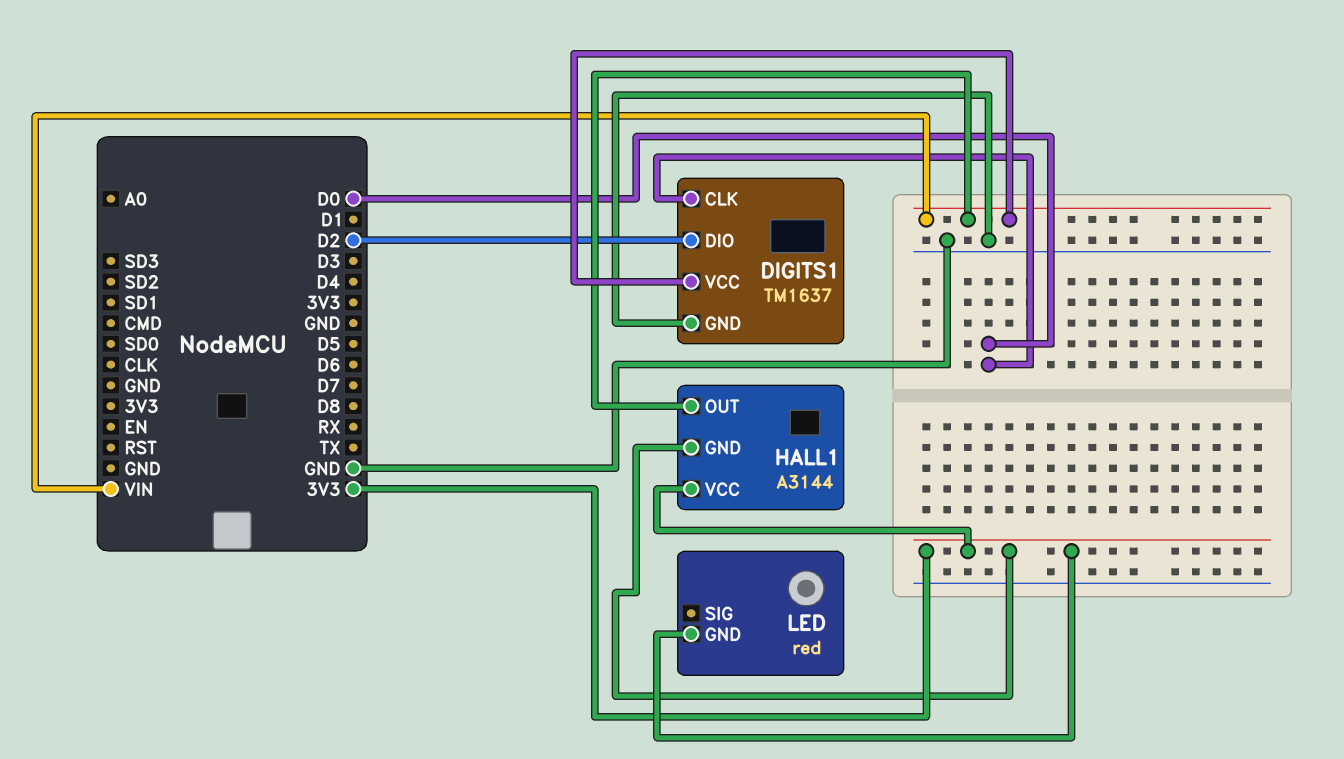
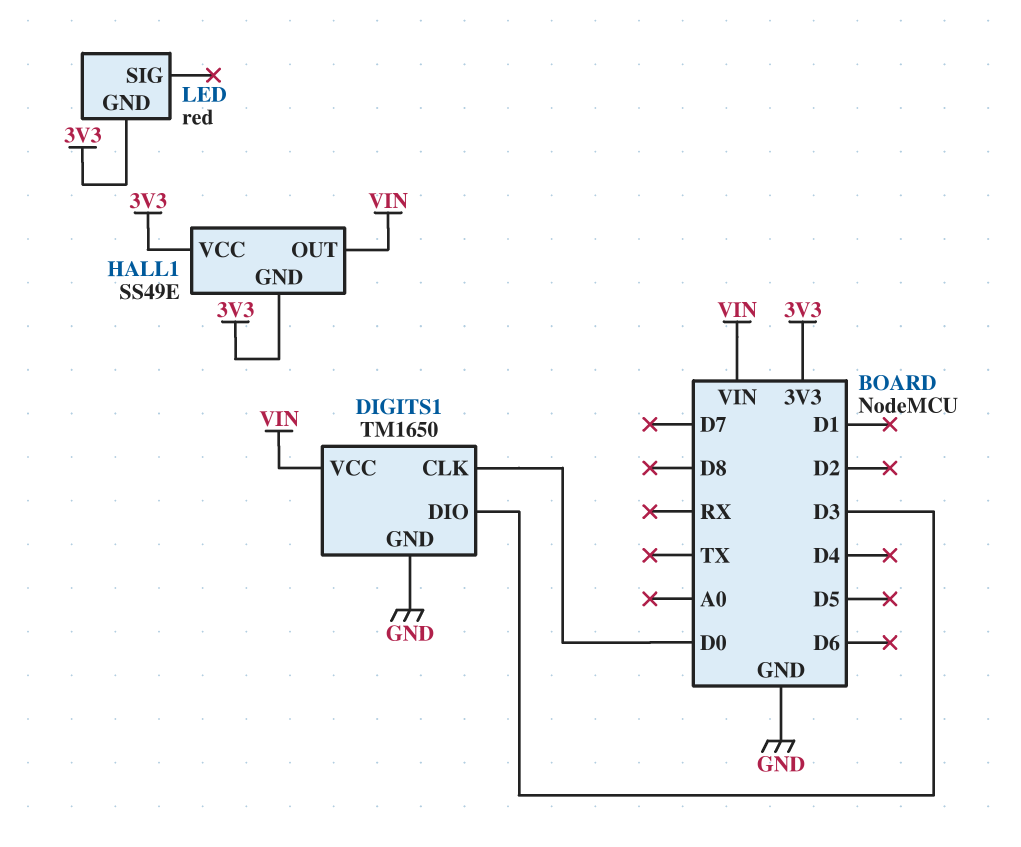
DIGITS1: TM1637 -> TM1650
DIGITS1 pin DIO: D2 -> D3
HALL1: A3144 -> SS49E

